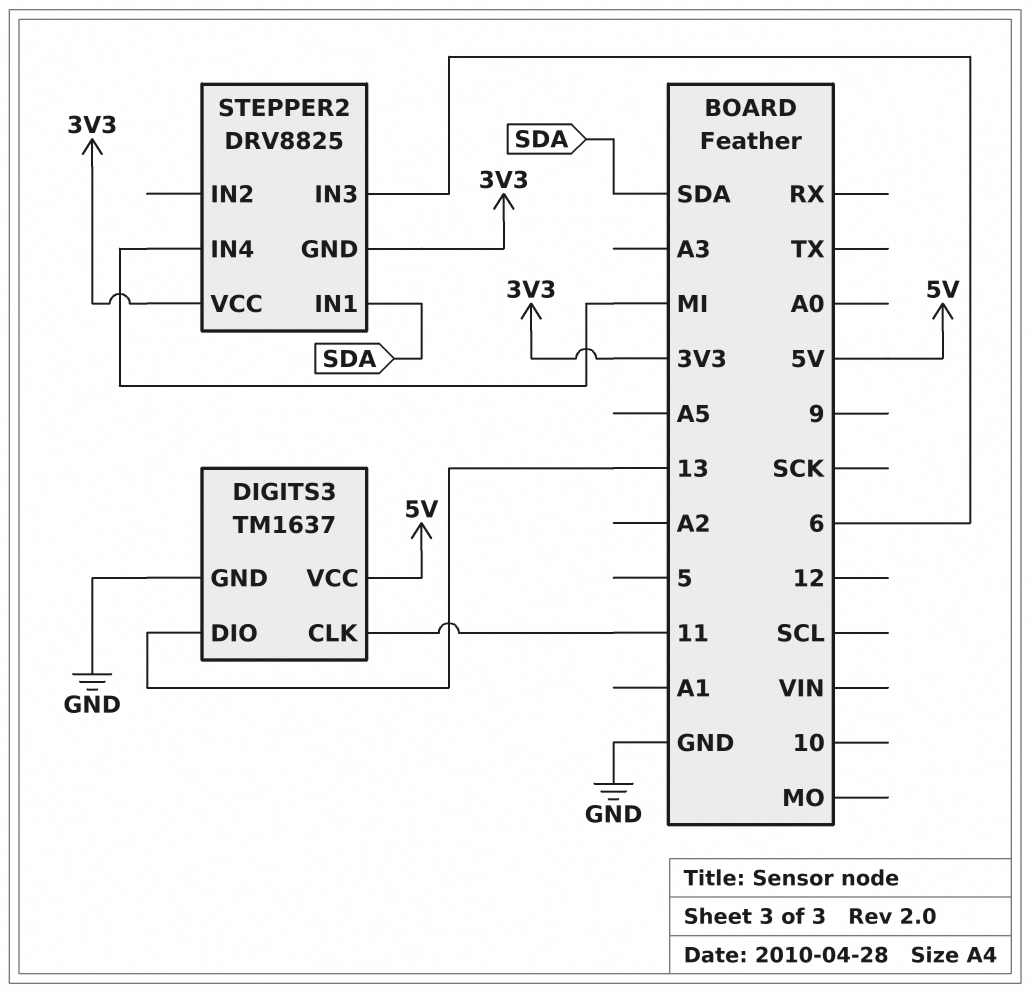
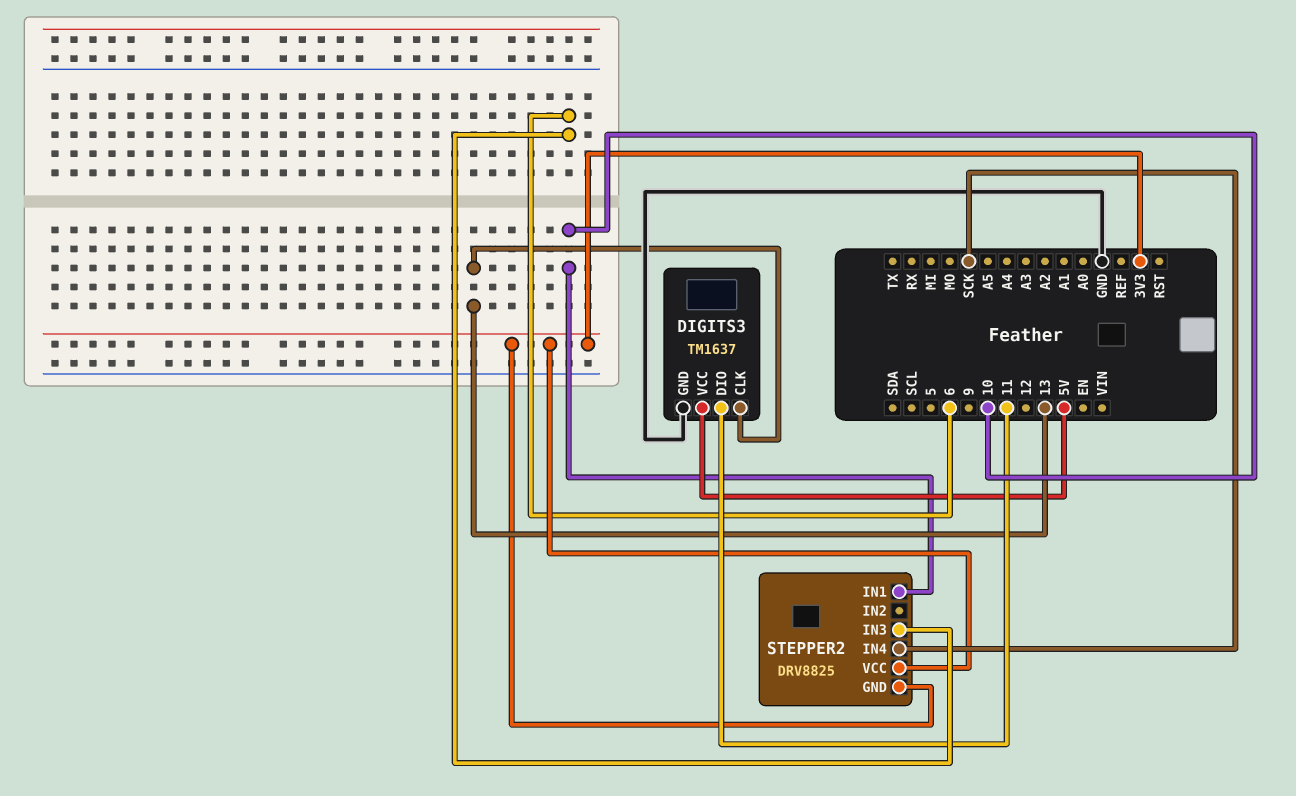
DIGITS3 pin CLK: 11 -> 13
DIGITS3 pin DIO: 13 -> 11
STEPPER2 pin IN1: SDA -> 10
STEPPER2 pin IN4: MI -> SCK

